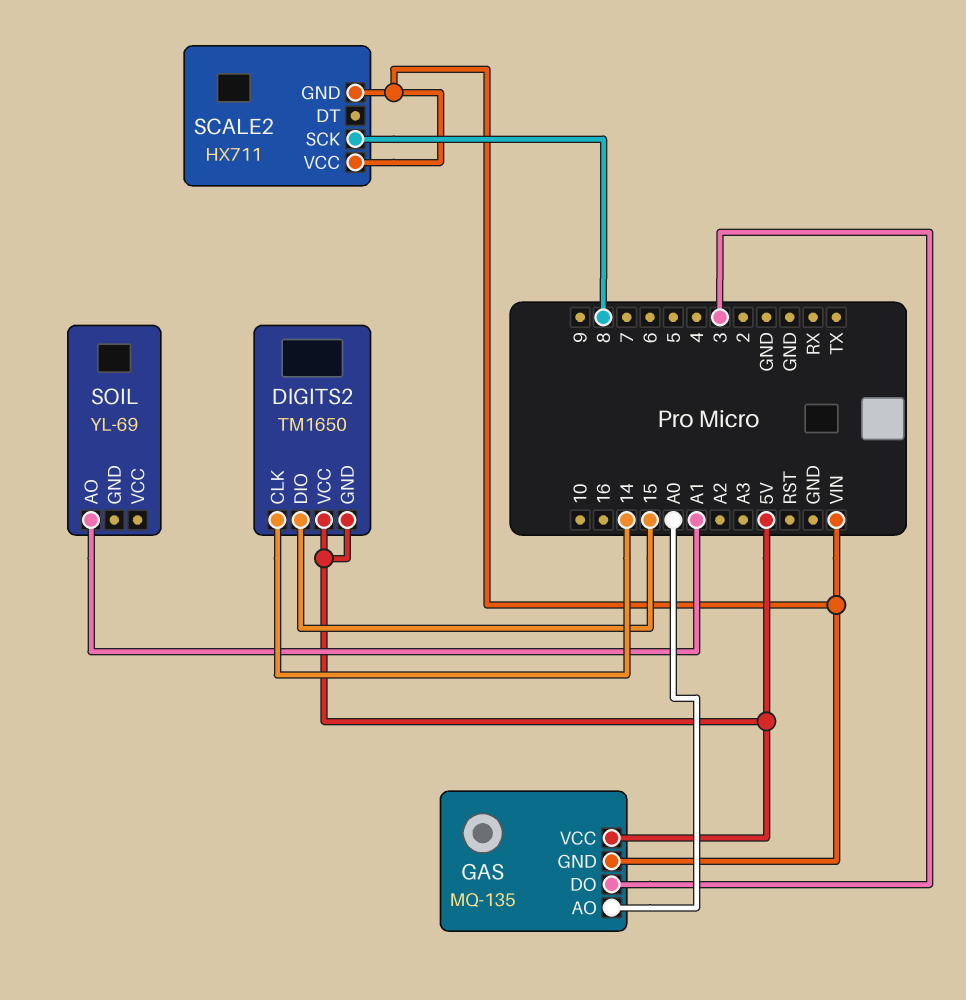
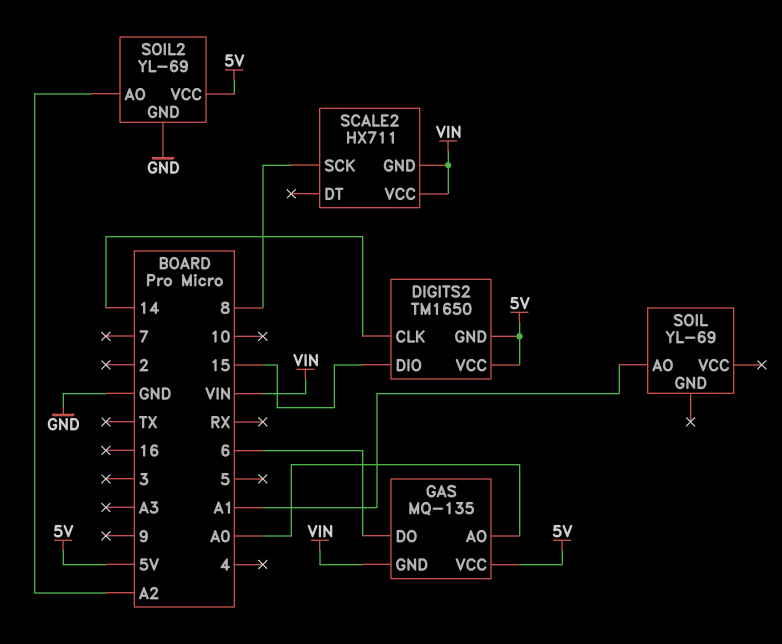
GAS pin DO: 3 -> 6
SOIL2: none -> YL-69
SOIL2 pin AO: none -> A2
SOIL2 pin GND: none -> GND
SOIL2 pin VCC: none -> 5V

